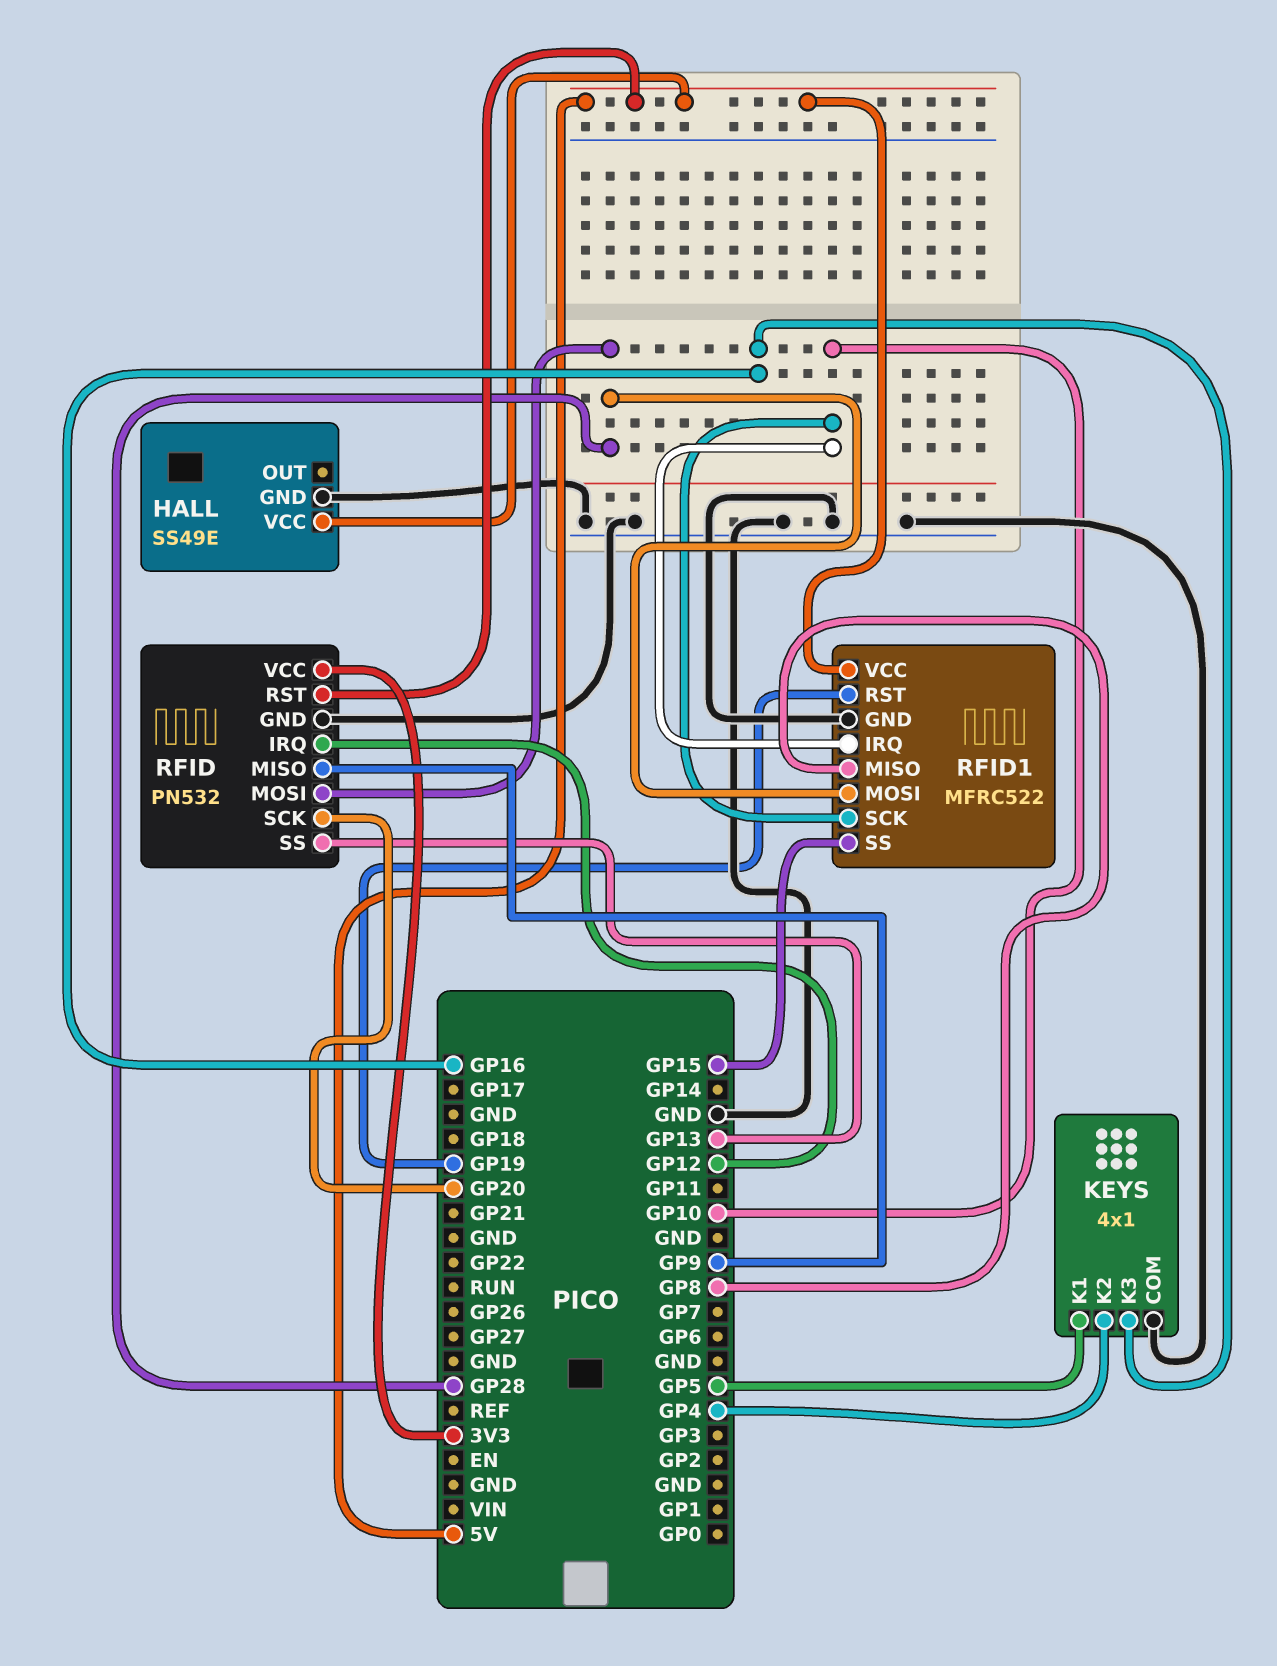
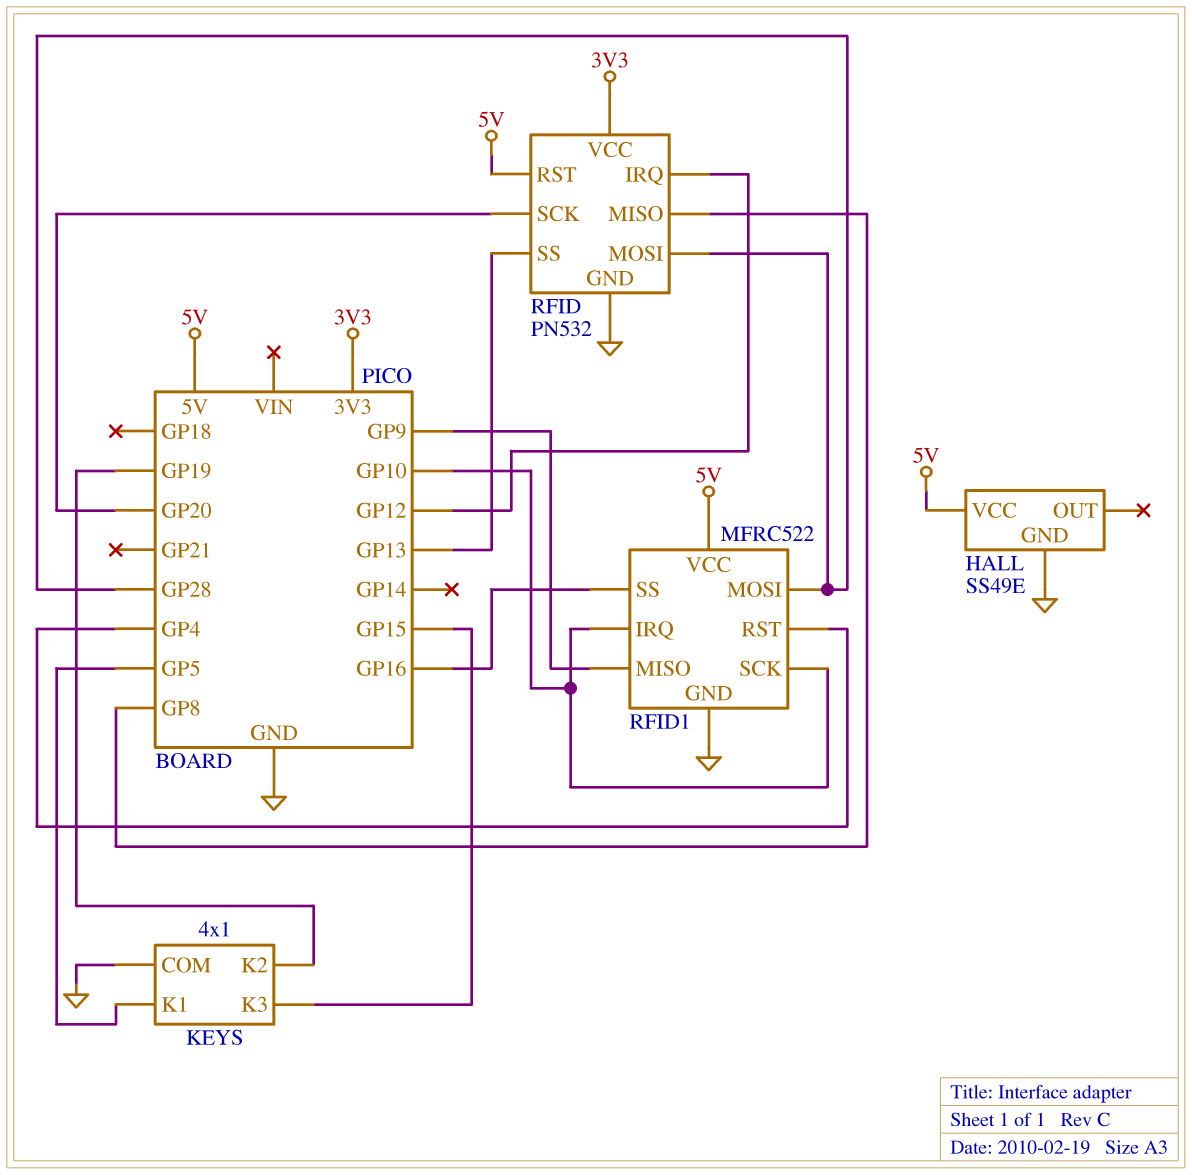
KEYS pin K2: GP4 -> GP19
KEYS pin K3: GP16 -> GP15
RFID pin MISO: GP9 -> GP8
RFID1 pin MISO: GP8 -> GP9
RFID1 pin RST: GP19 -> GP4
RFID1 pin SS: GP15 -> GP16

